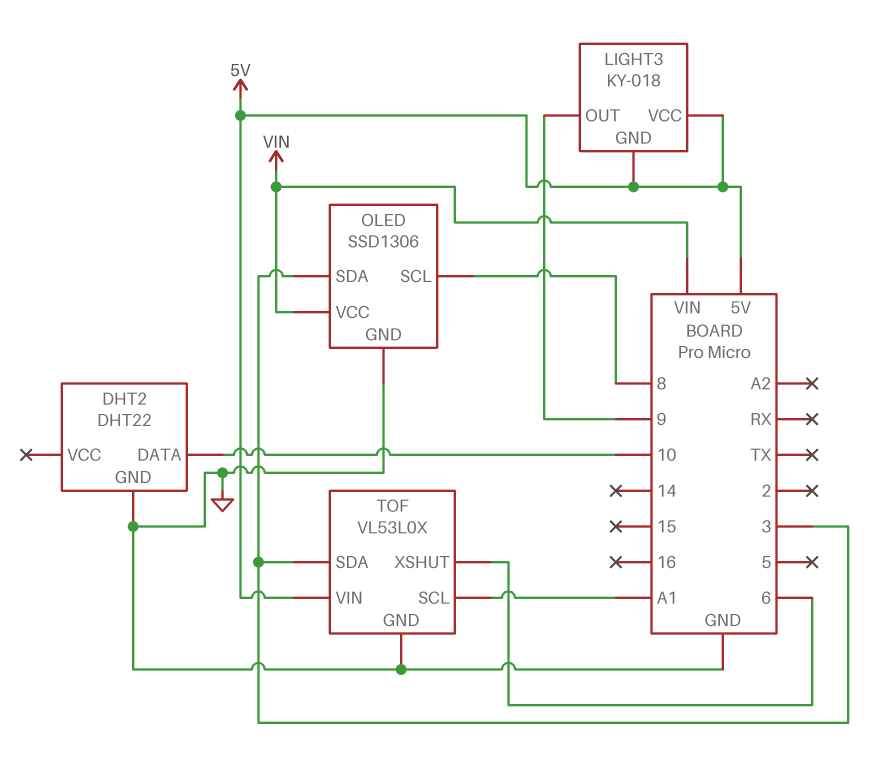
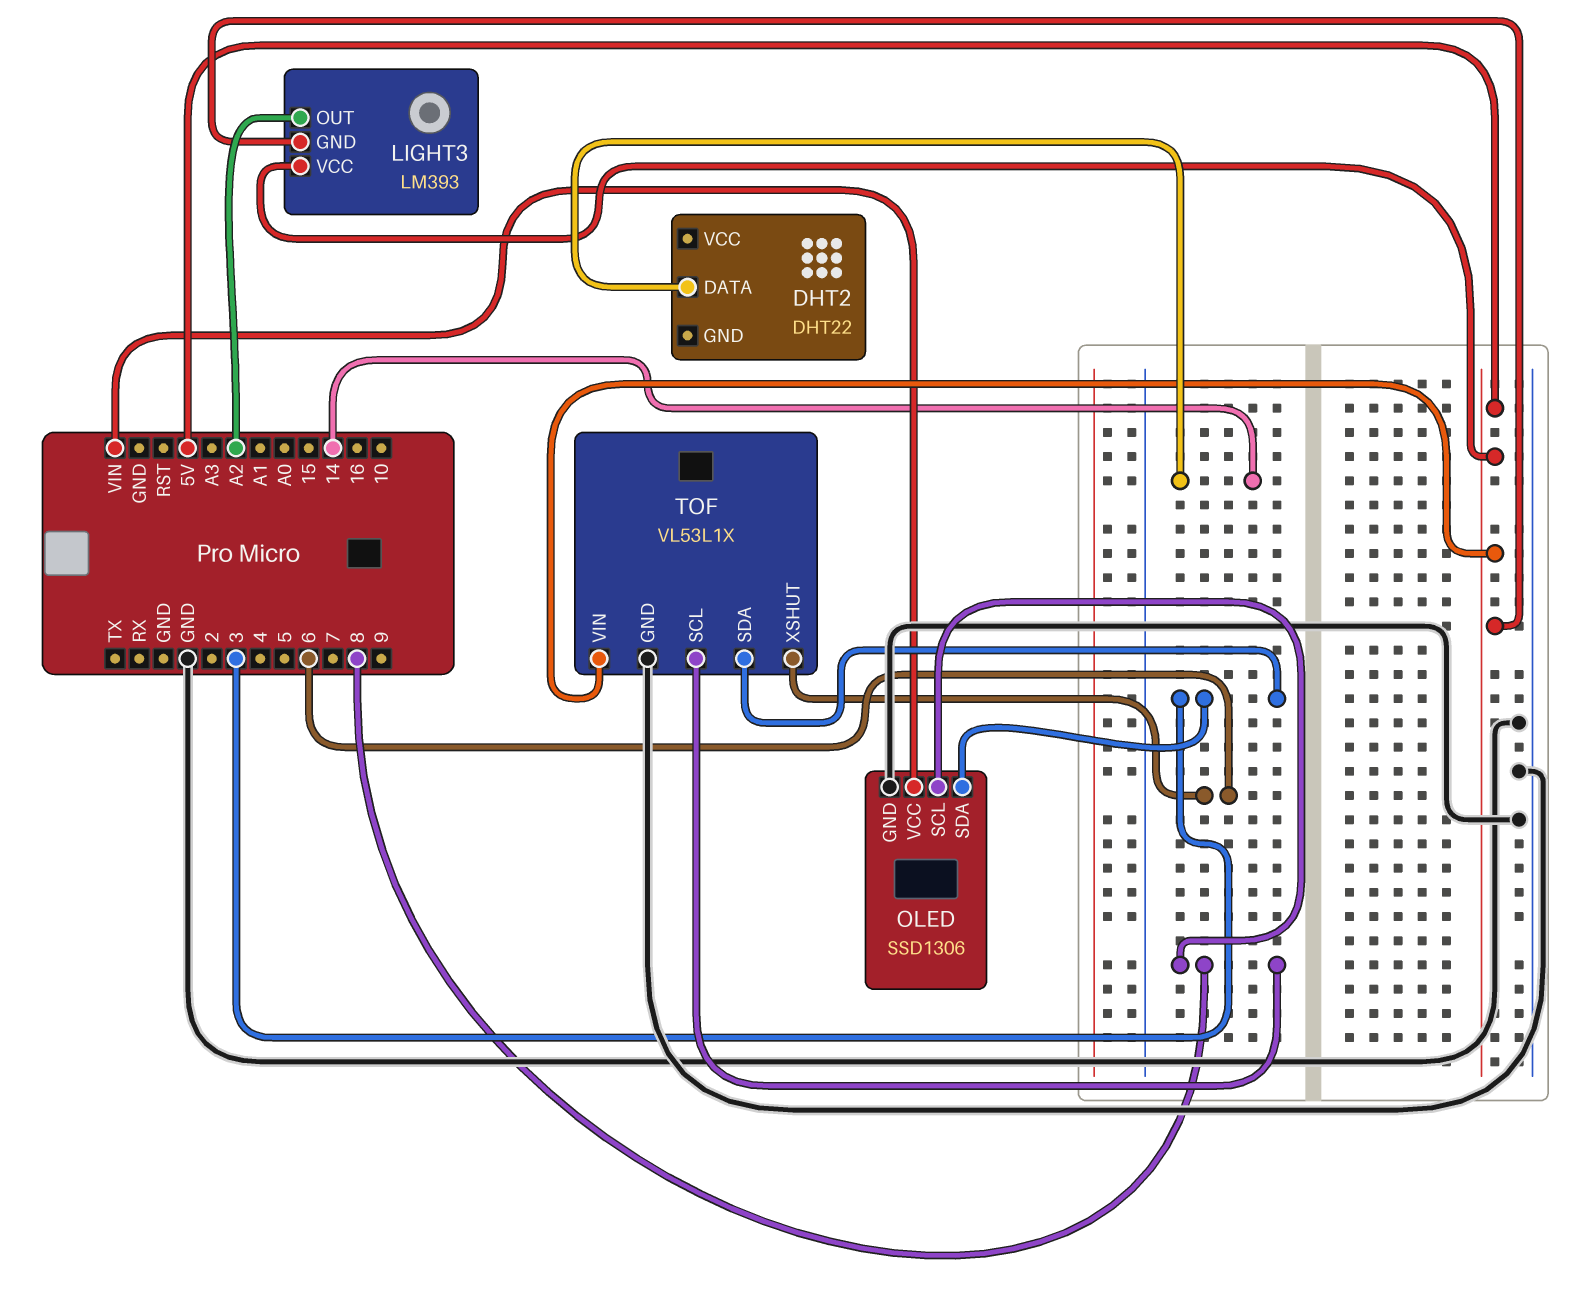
DHT2 pin DATA: 10 -> 14
DHT2 pin GND: GND -> none
LIGHT3: KY-018 -> LM393
LIGHT3 pin OUT: 9 -> A2
TOF: VL53L0X -> VL53L1X
TOF pin SCL: A1 -> 8

